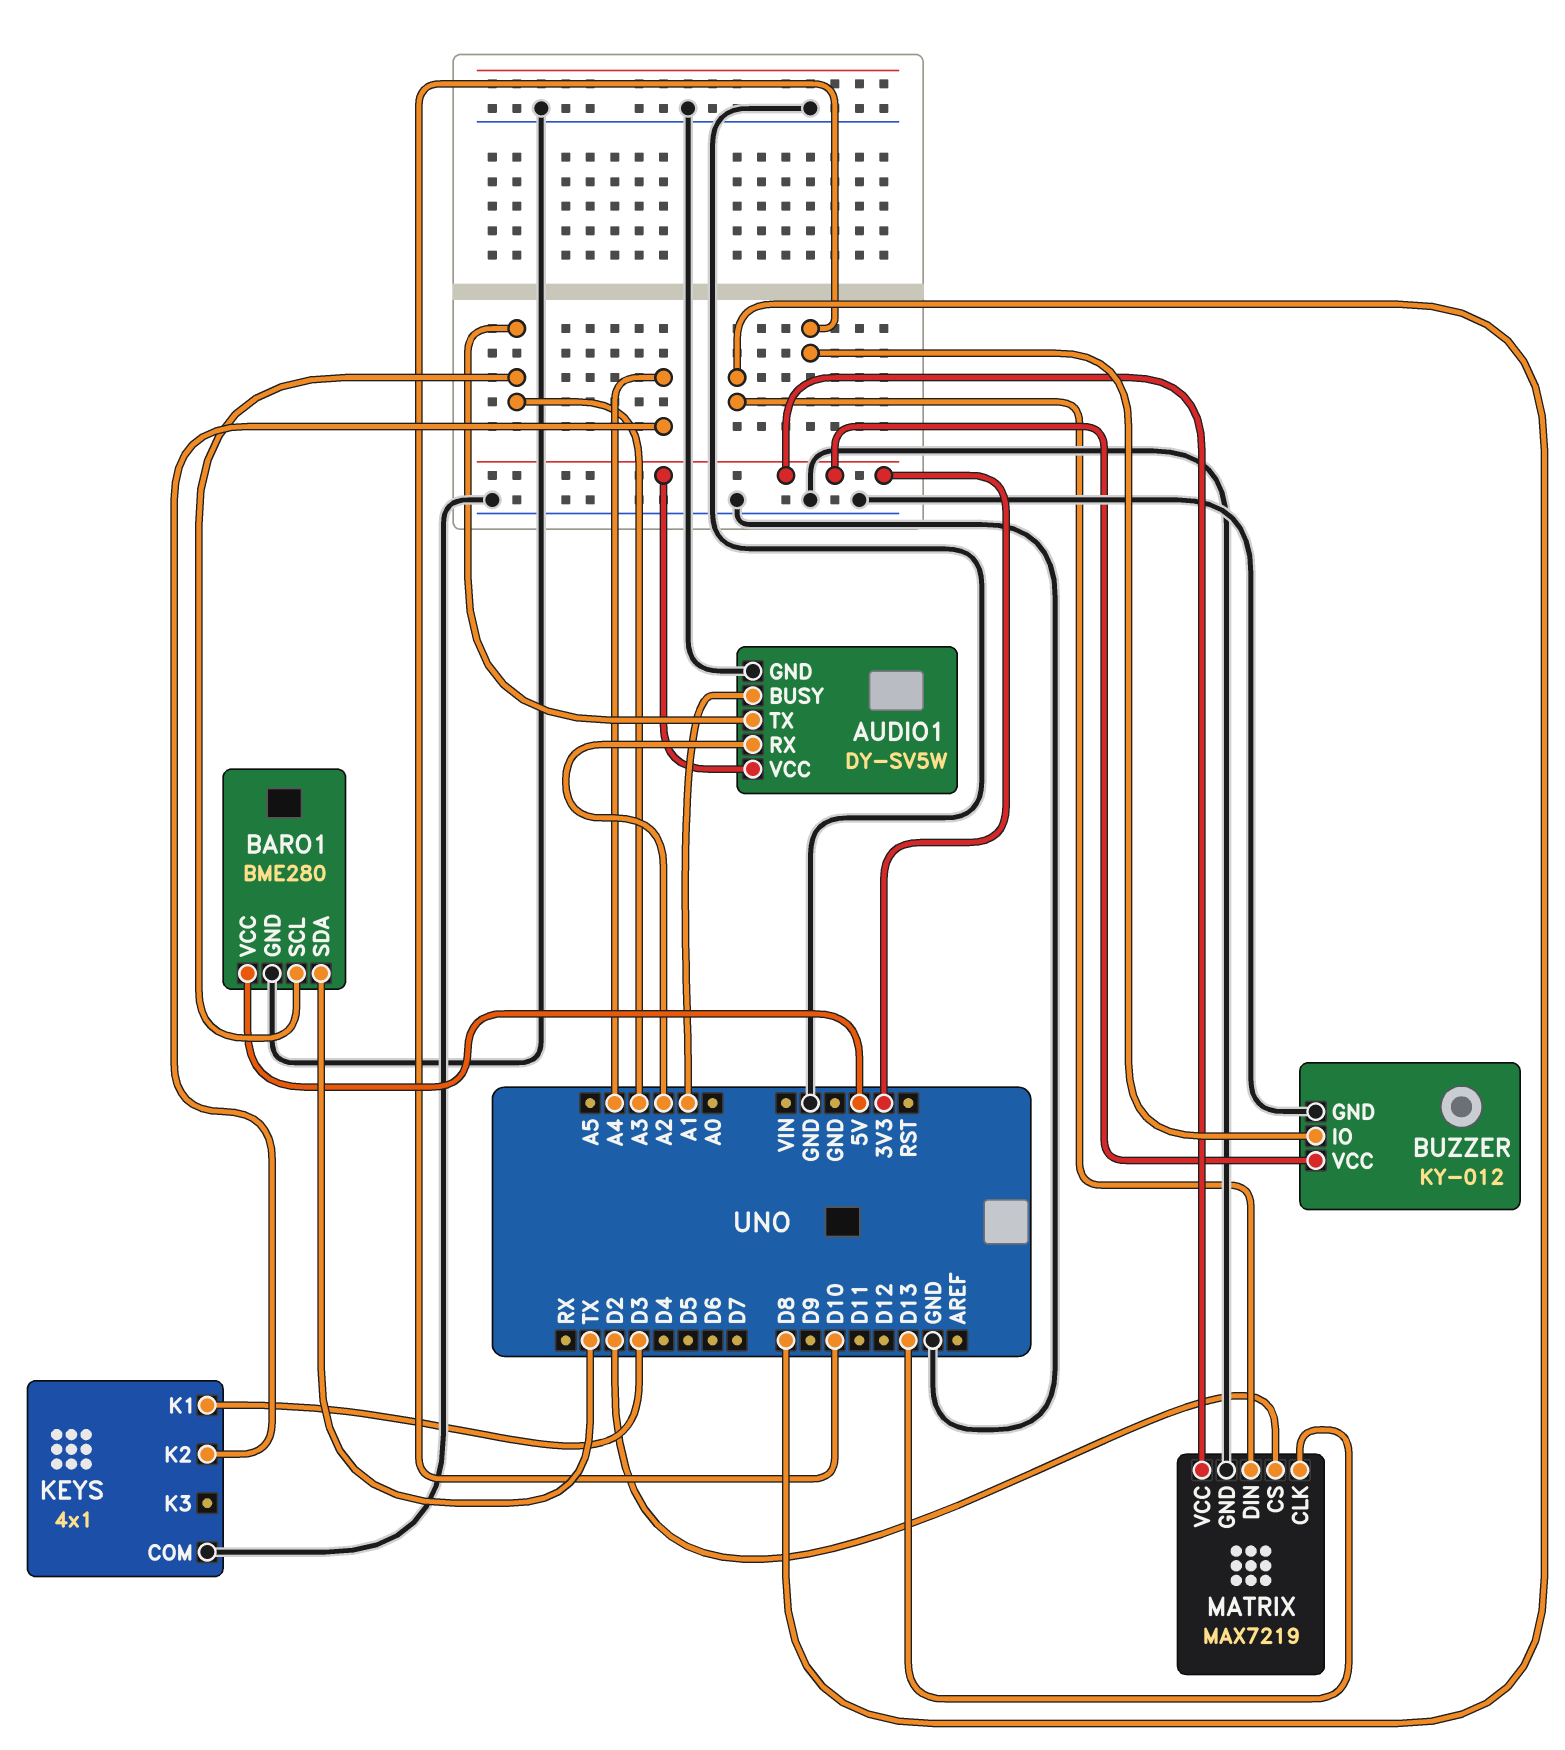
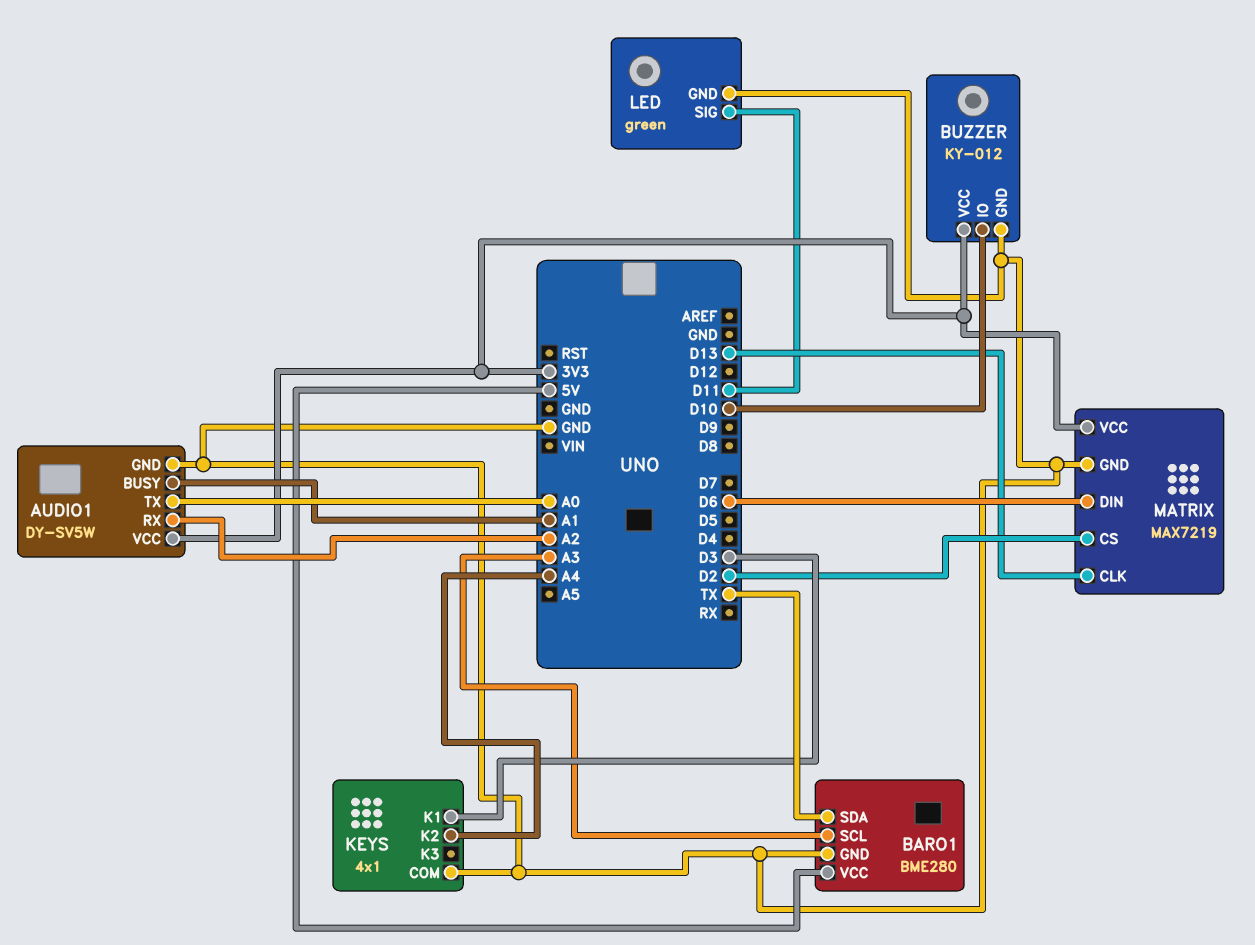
AUDIO1 pin TX: A3 -> A0
LED: none -> green
LED pin GND: none -> GND
LED pin SIG: none -> D11
MATRIX pin DIN: D8 -> D6

